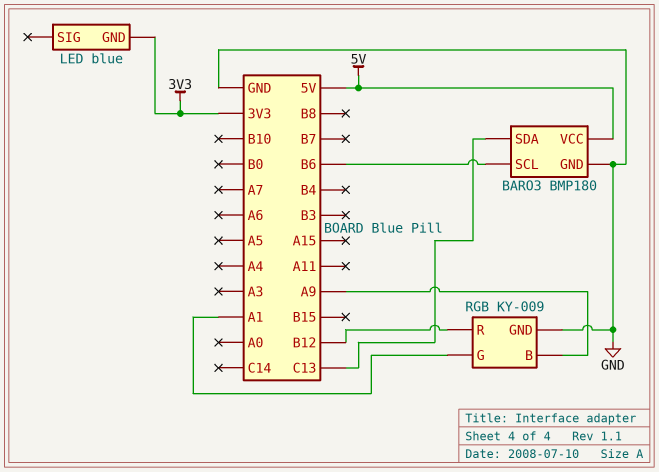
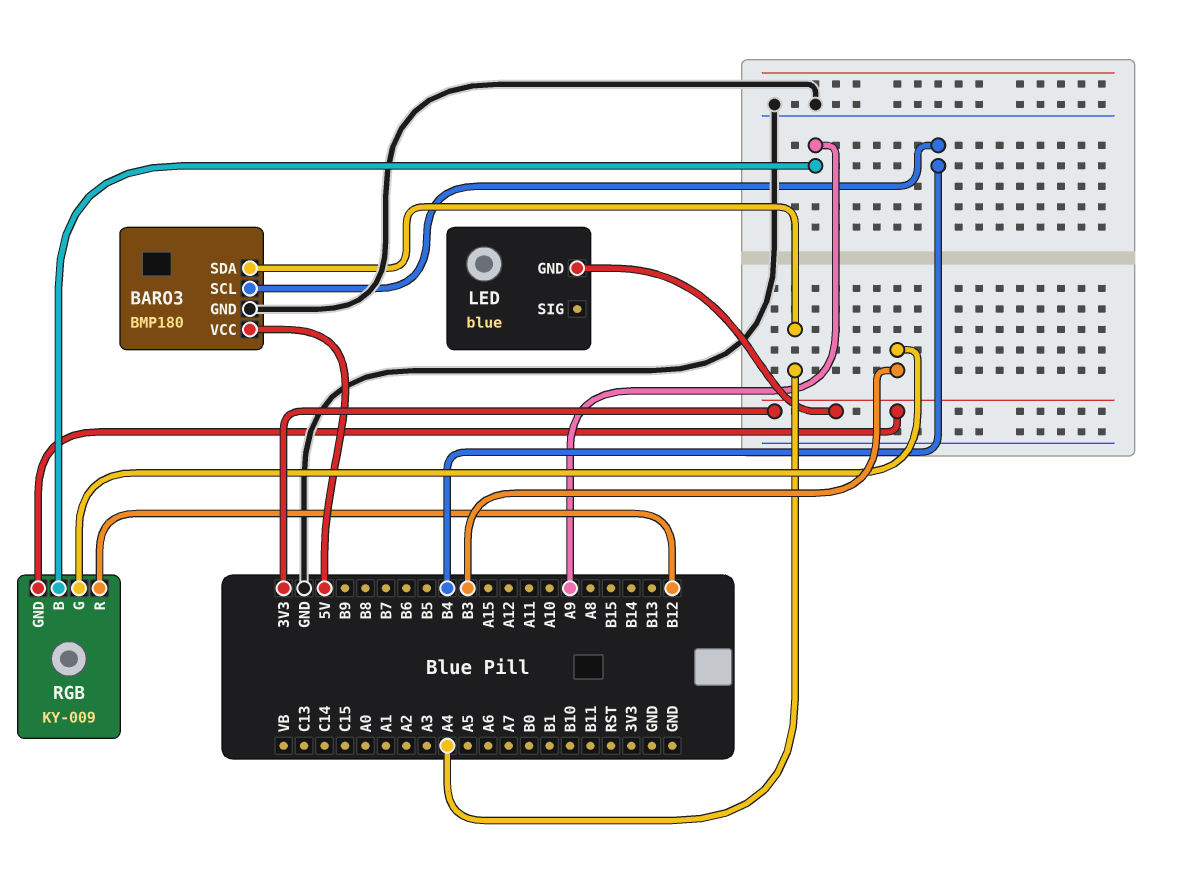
BARO3 pin SCL: B6 -> B4
BARO3 pin SDA: C13 -> A4
RGB pin G: A1 -> B3
RGB pin GND: GND -> 3V3

